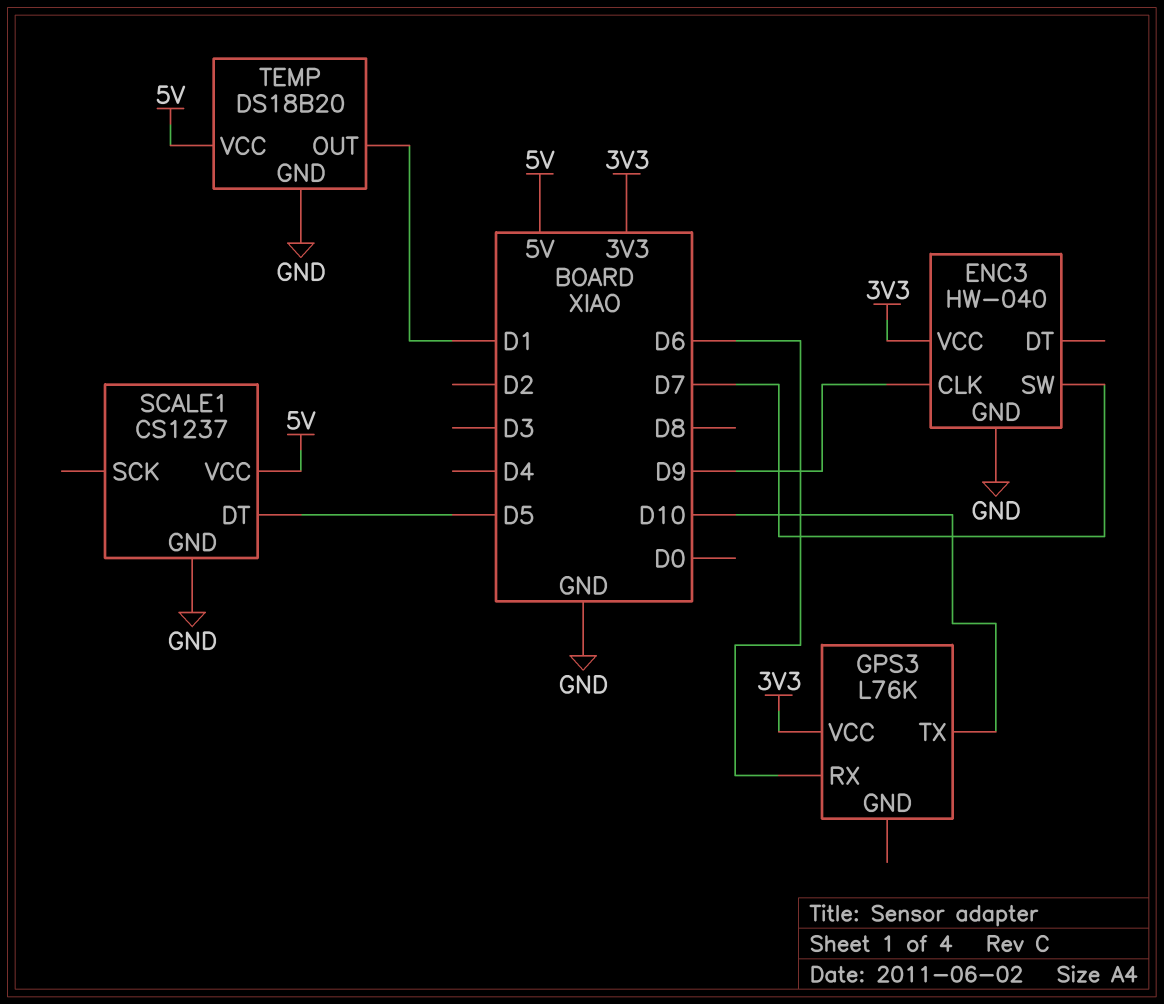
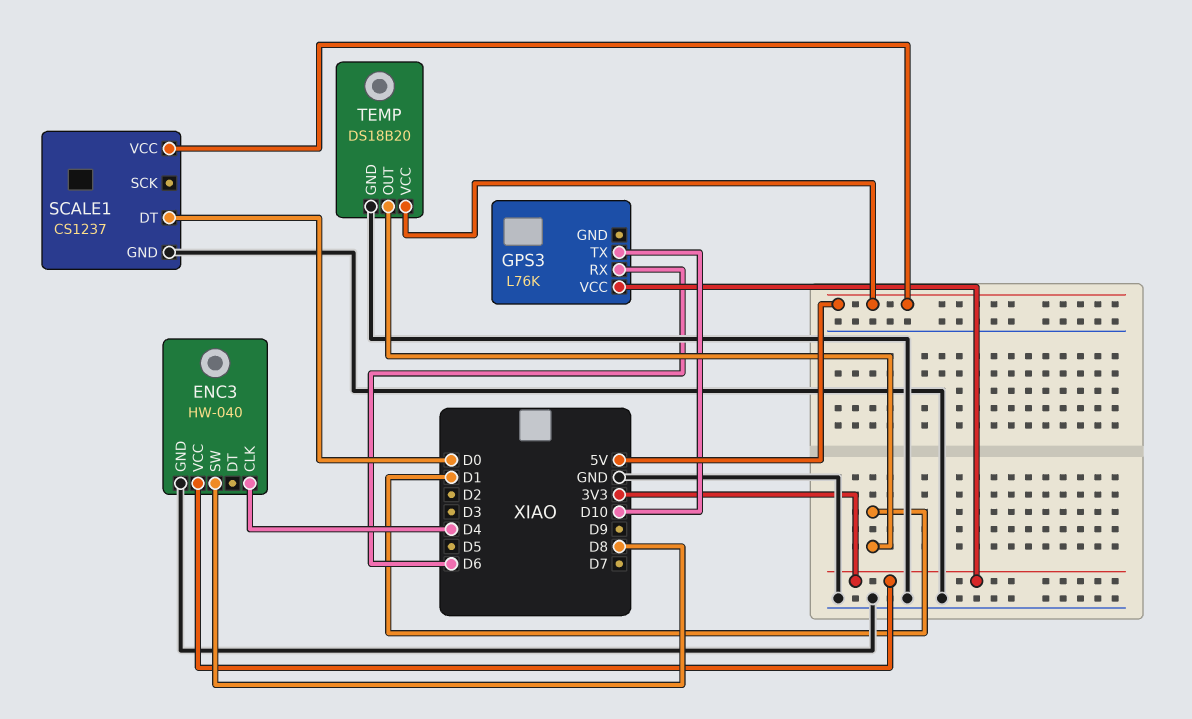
ENC3 pin CLK: D9 -> D4
ENC3 pin SW: D7 -> D8
SCALE1 pin DT: D5 -> D0

